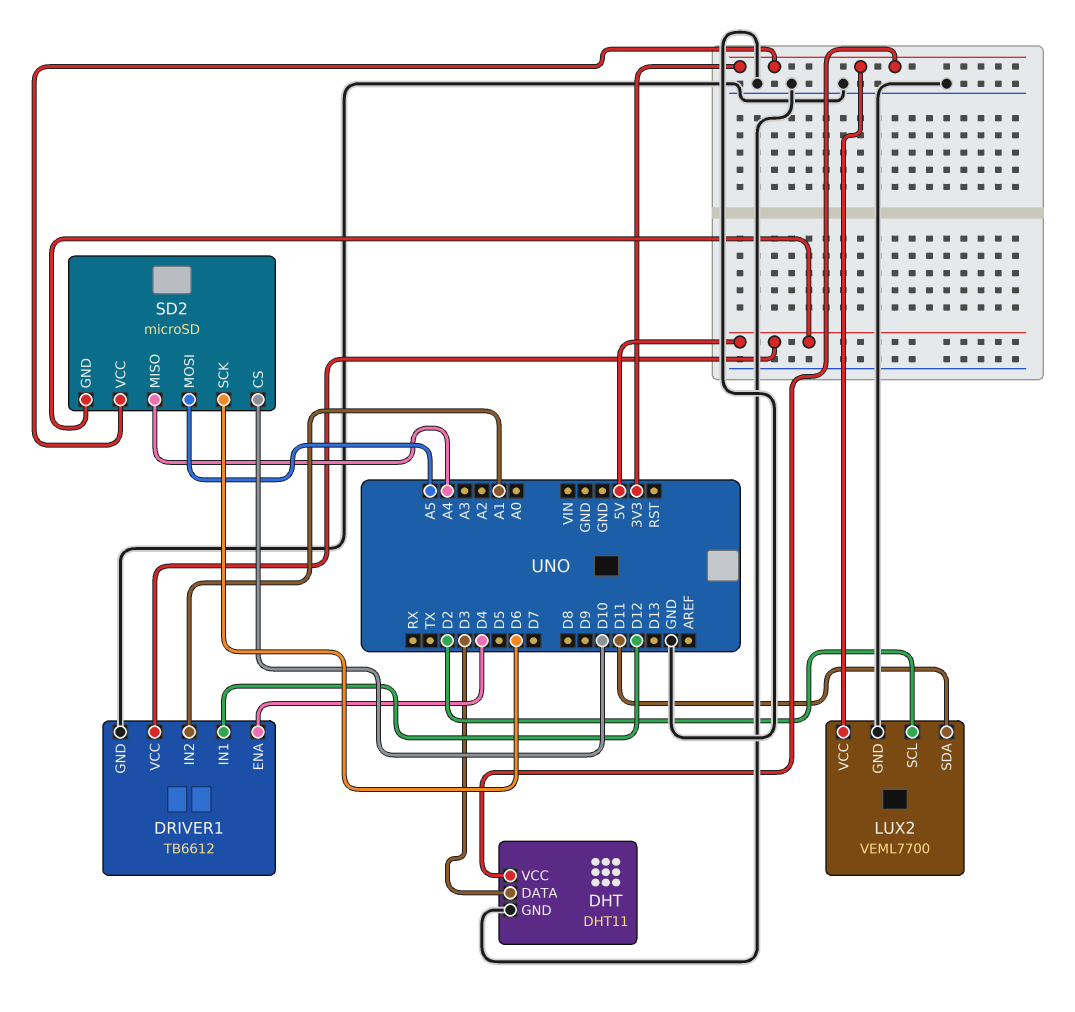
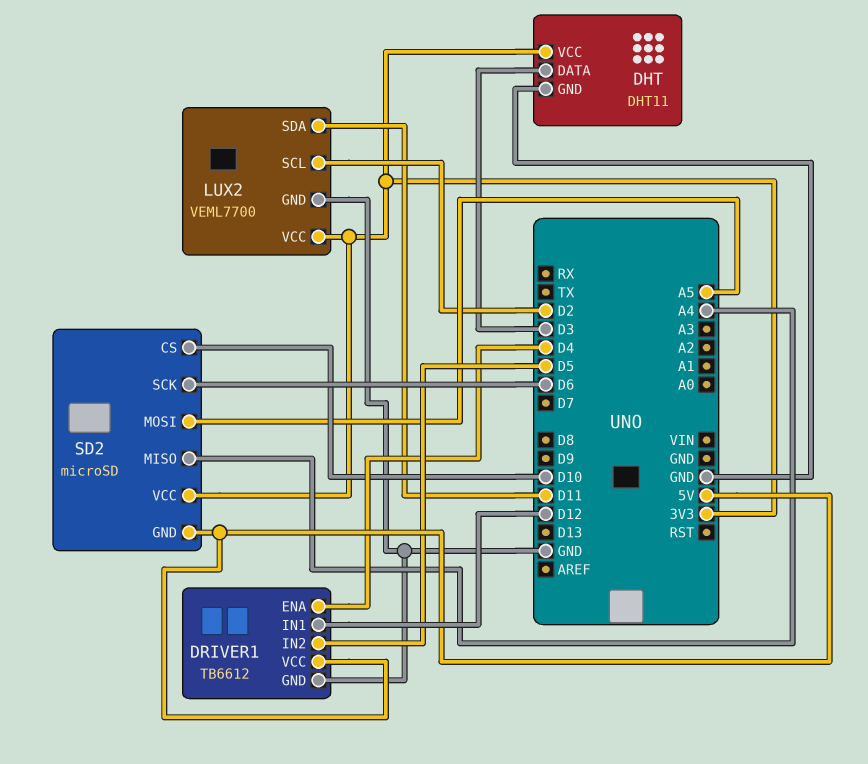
DRIVER1 pin IN2: A1 -> D5

